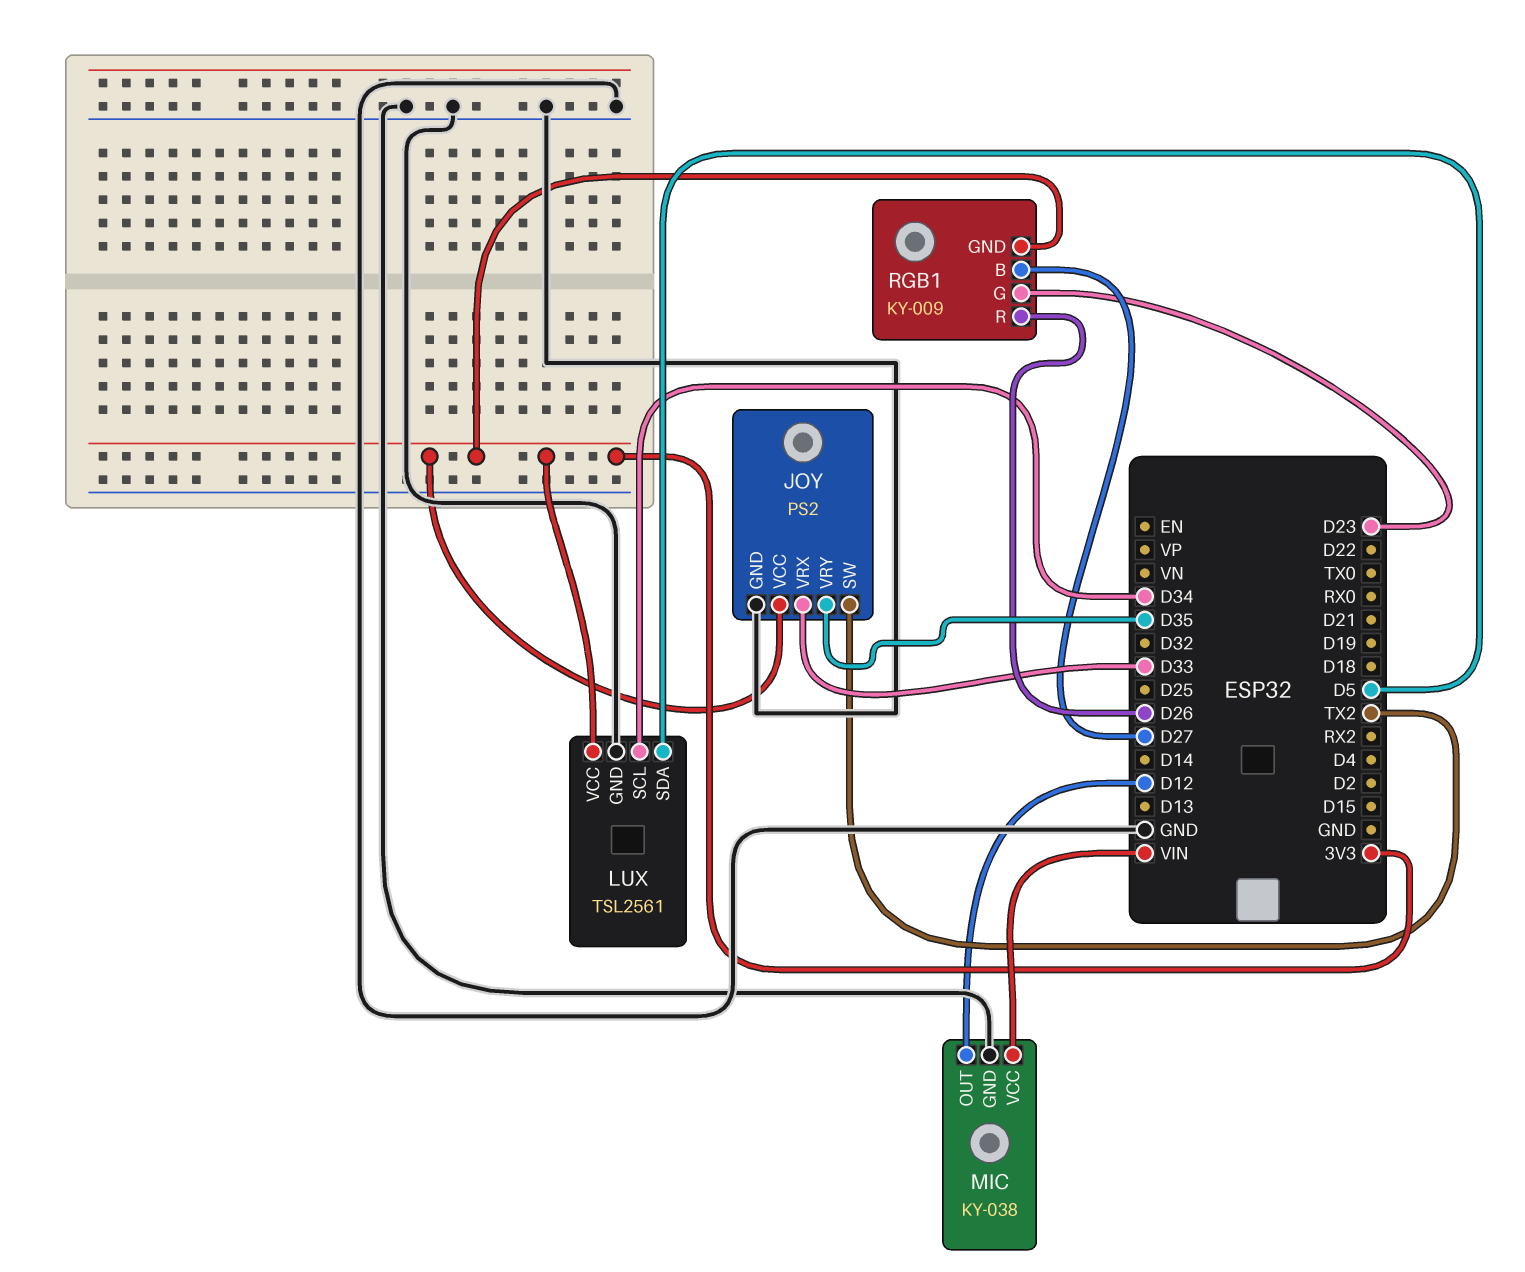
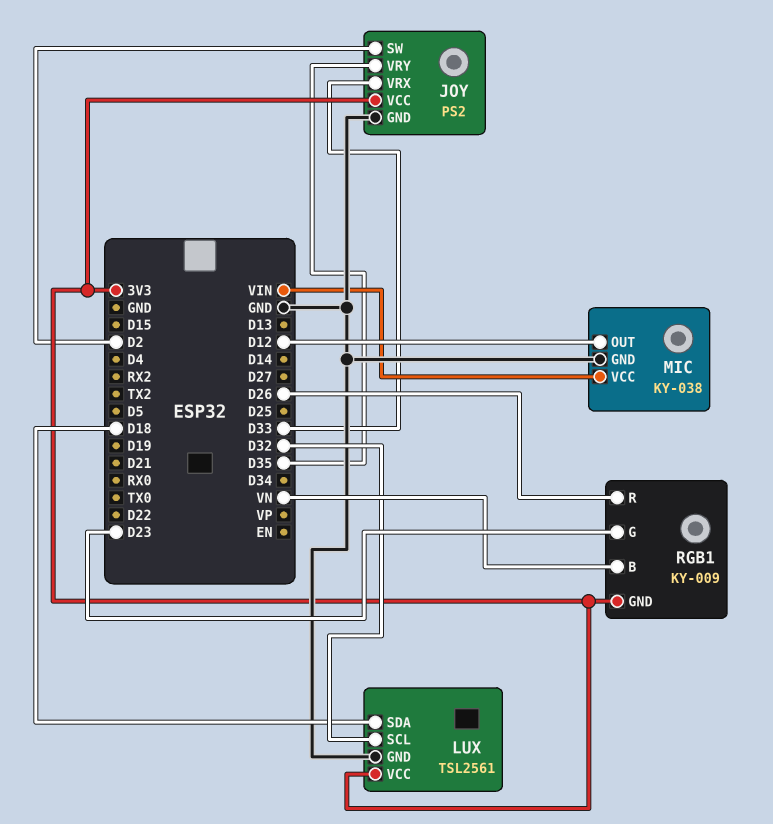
JOY pin SW: TX2 -> D2
LUX pin SCL: D34 -> D32
LUX pin SDA: D5 -> D18
RGB1 pin B: D27 -> VN

